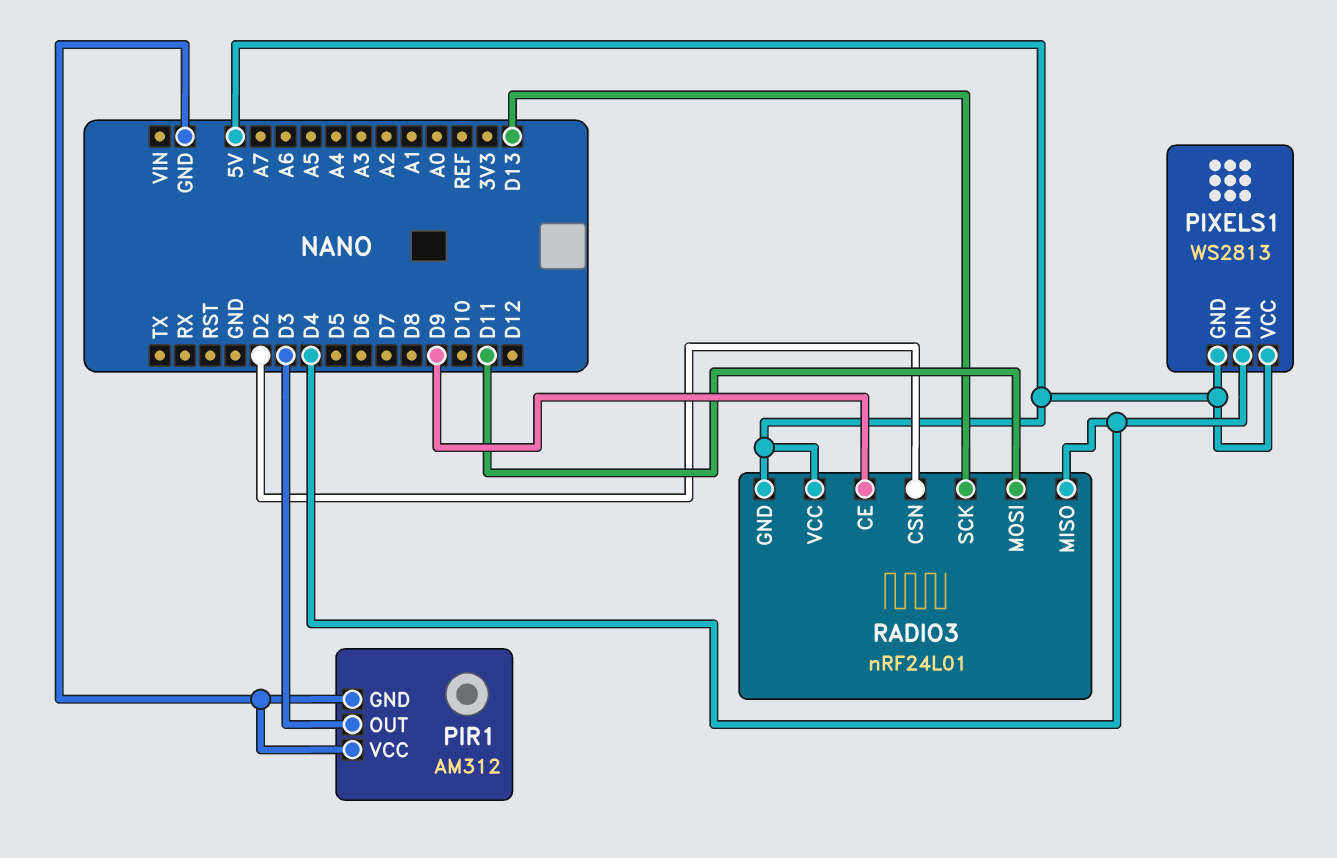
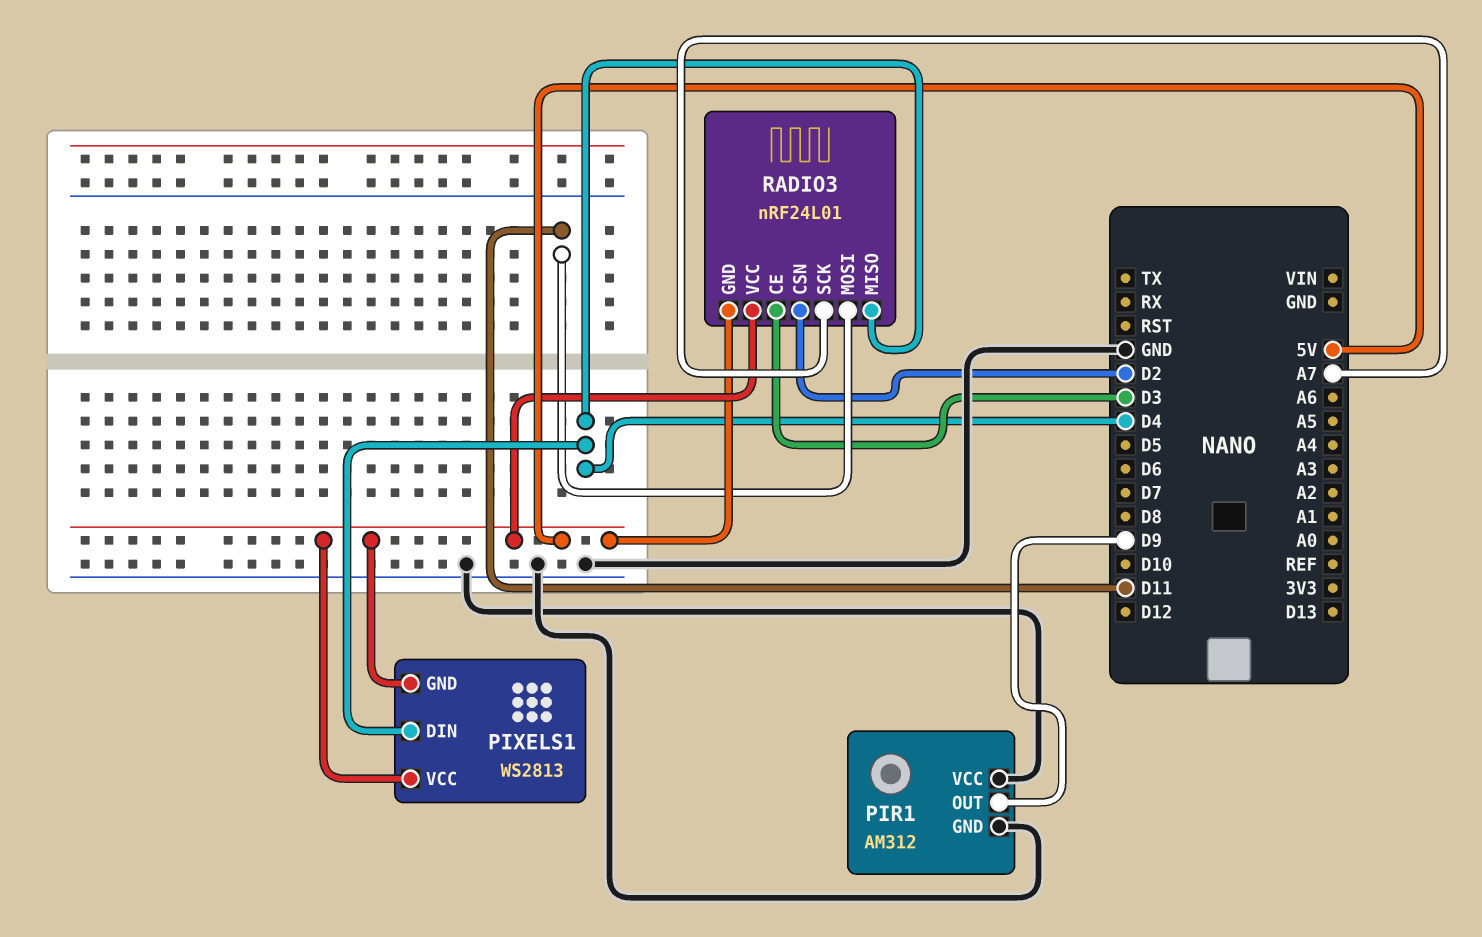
PIR1 pin OUT: D3 -> D9
RADIO3 pin CE: D9 -> D3
RADIO3 pin SCK: D13 -> A7

